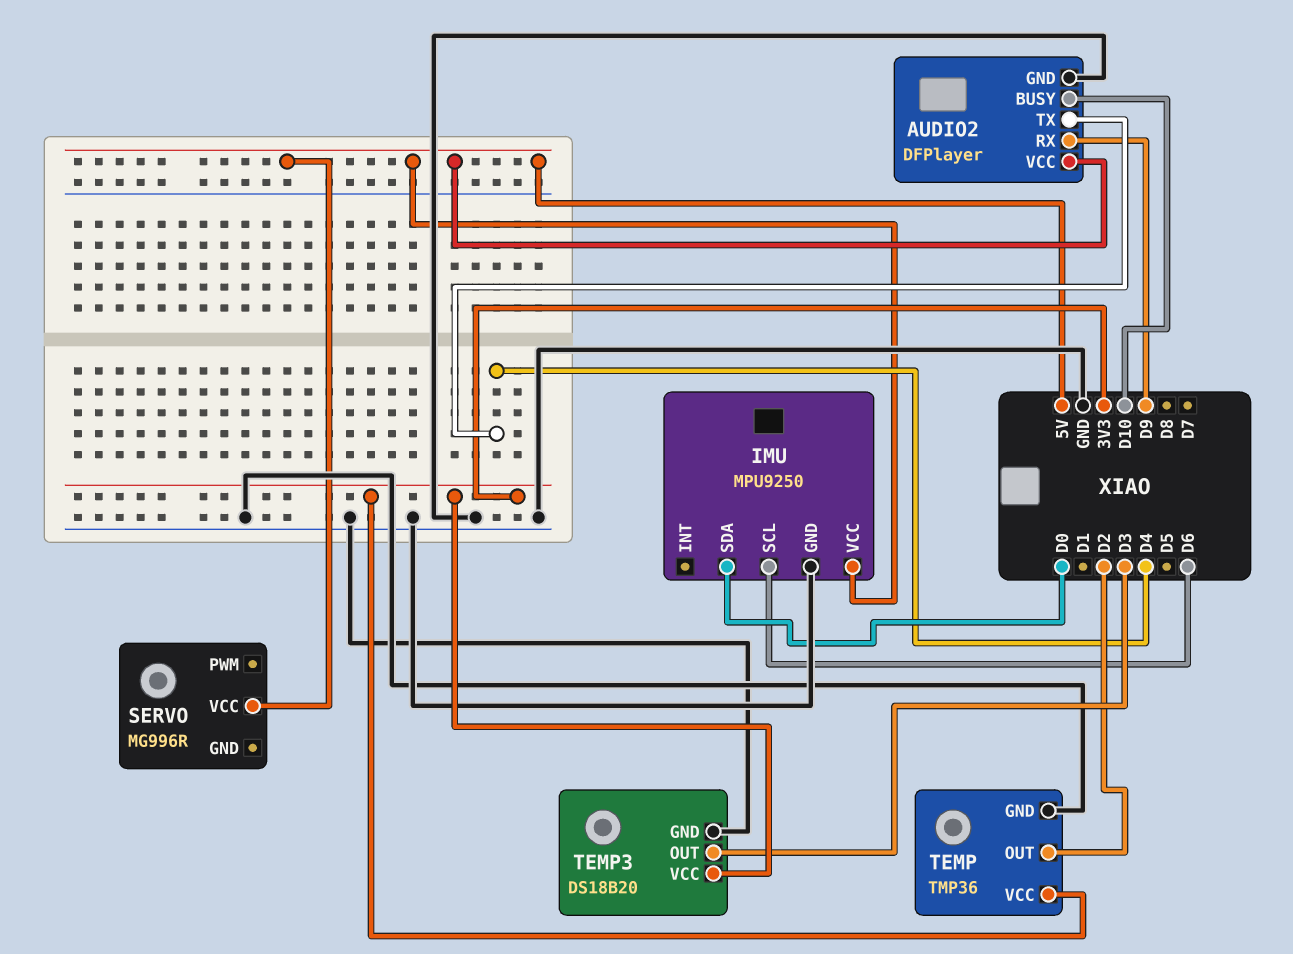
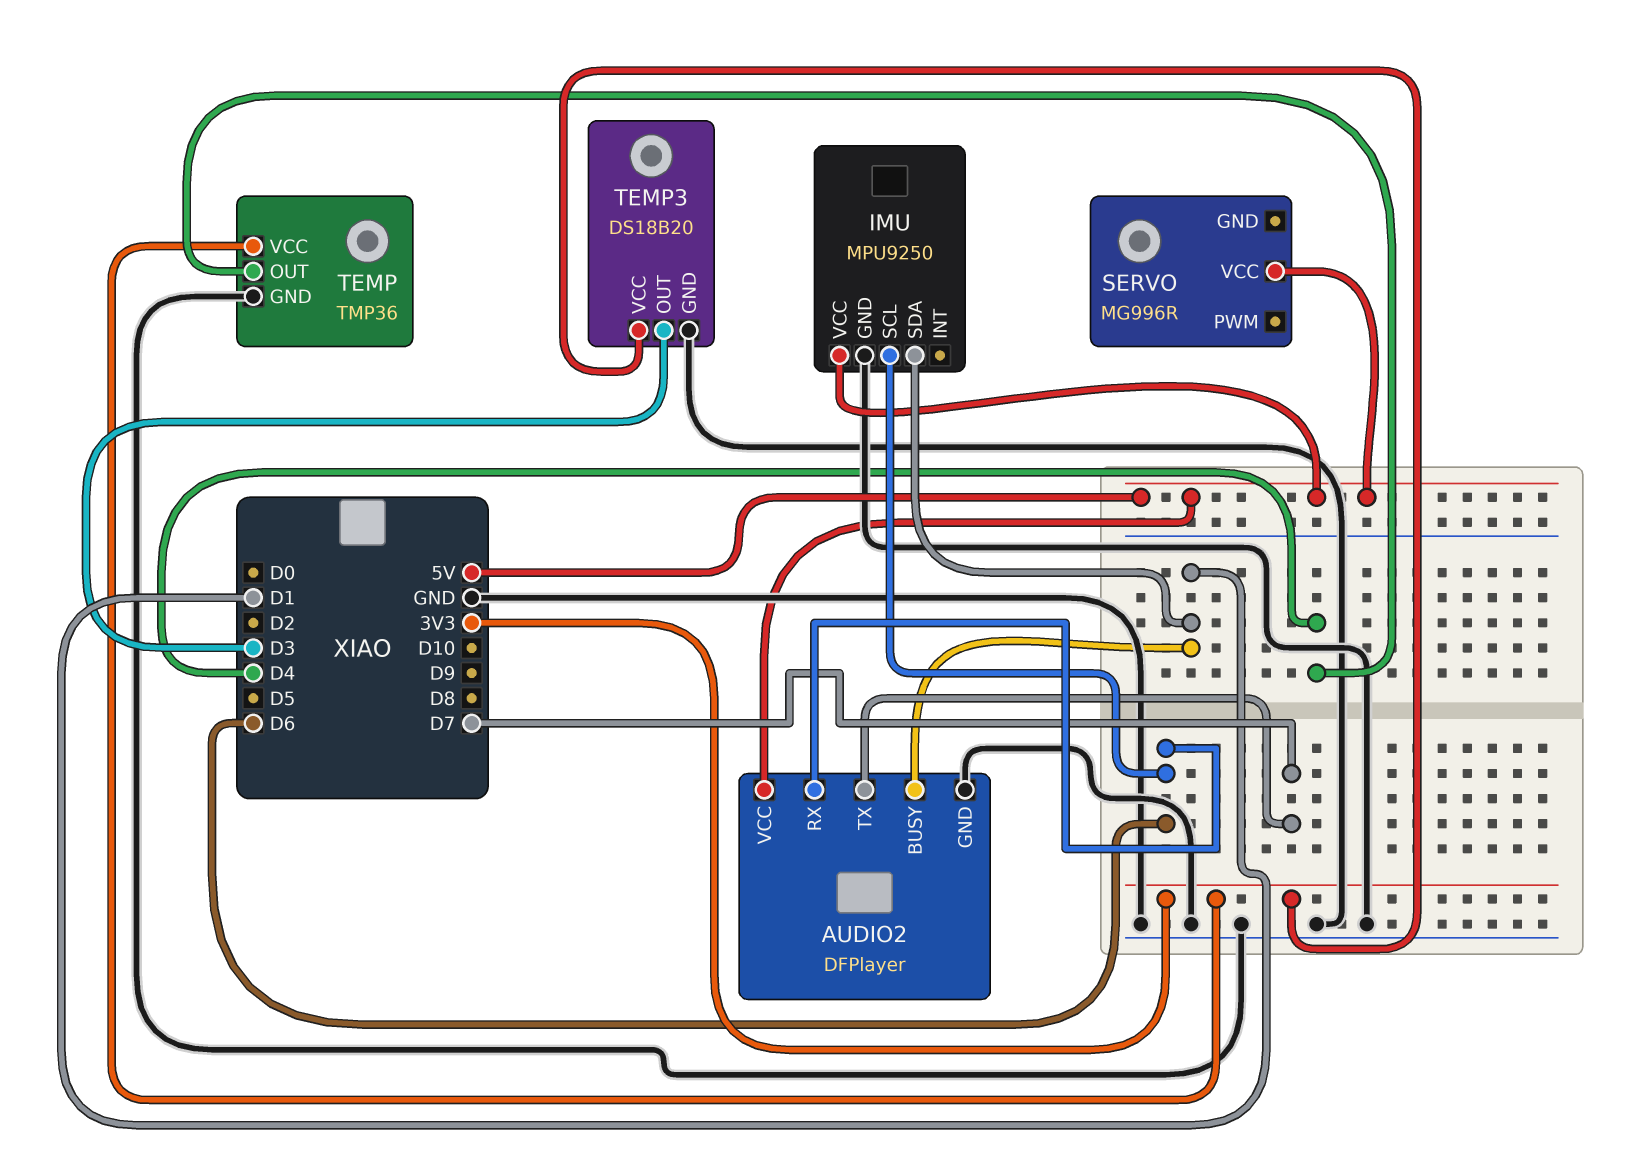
AUDIO2 pin BUSY: D10 -> D1
AUDIO2 pin RX: D9 -> D6
AUDIO2 pin TX: D4 -> D7
IMU pin SDA: D0 -> D1
TEMP pin OUT: D2 -> D4

